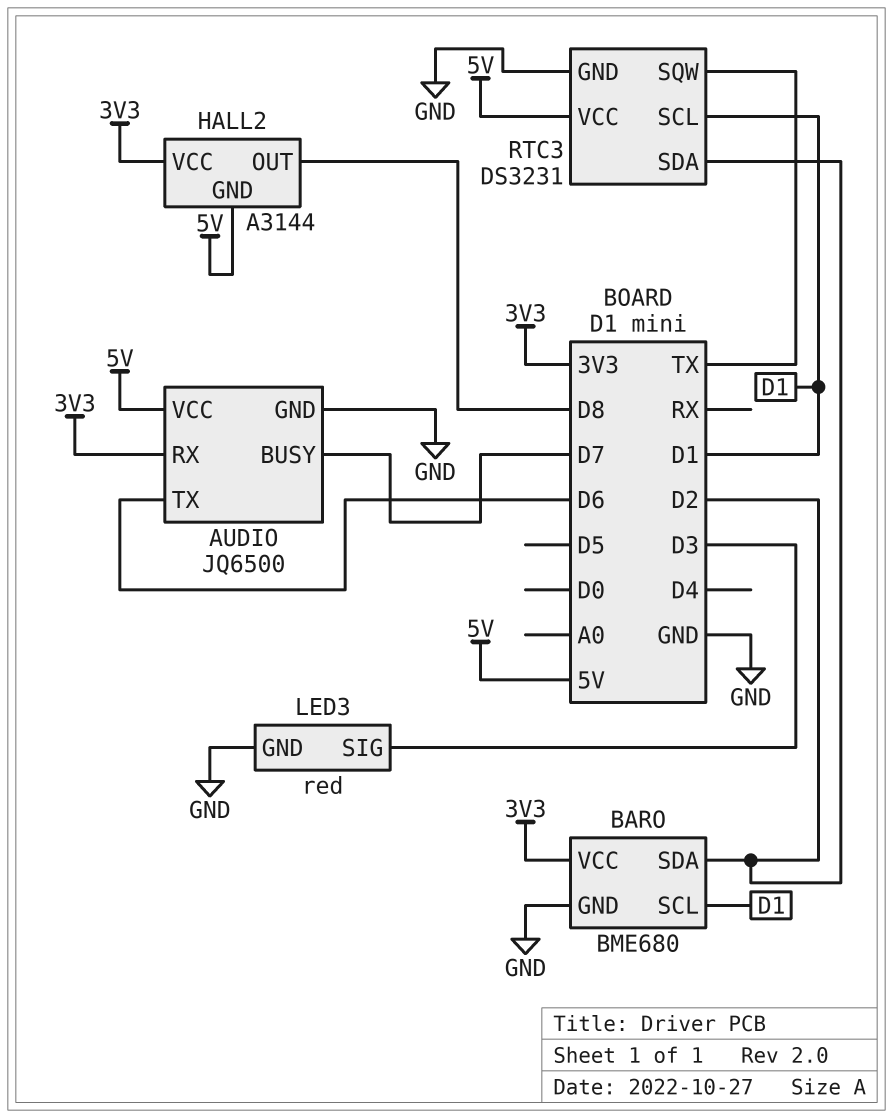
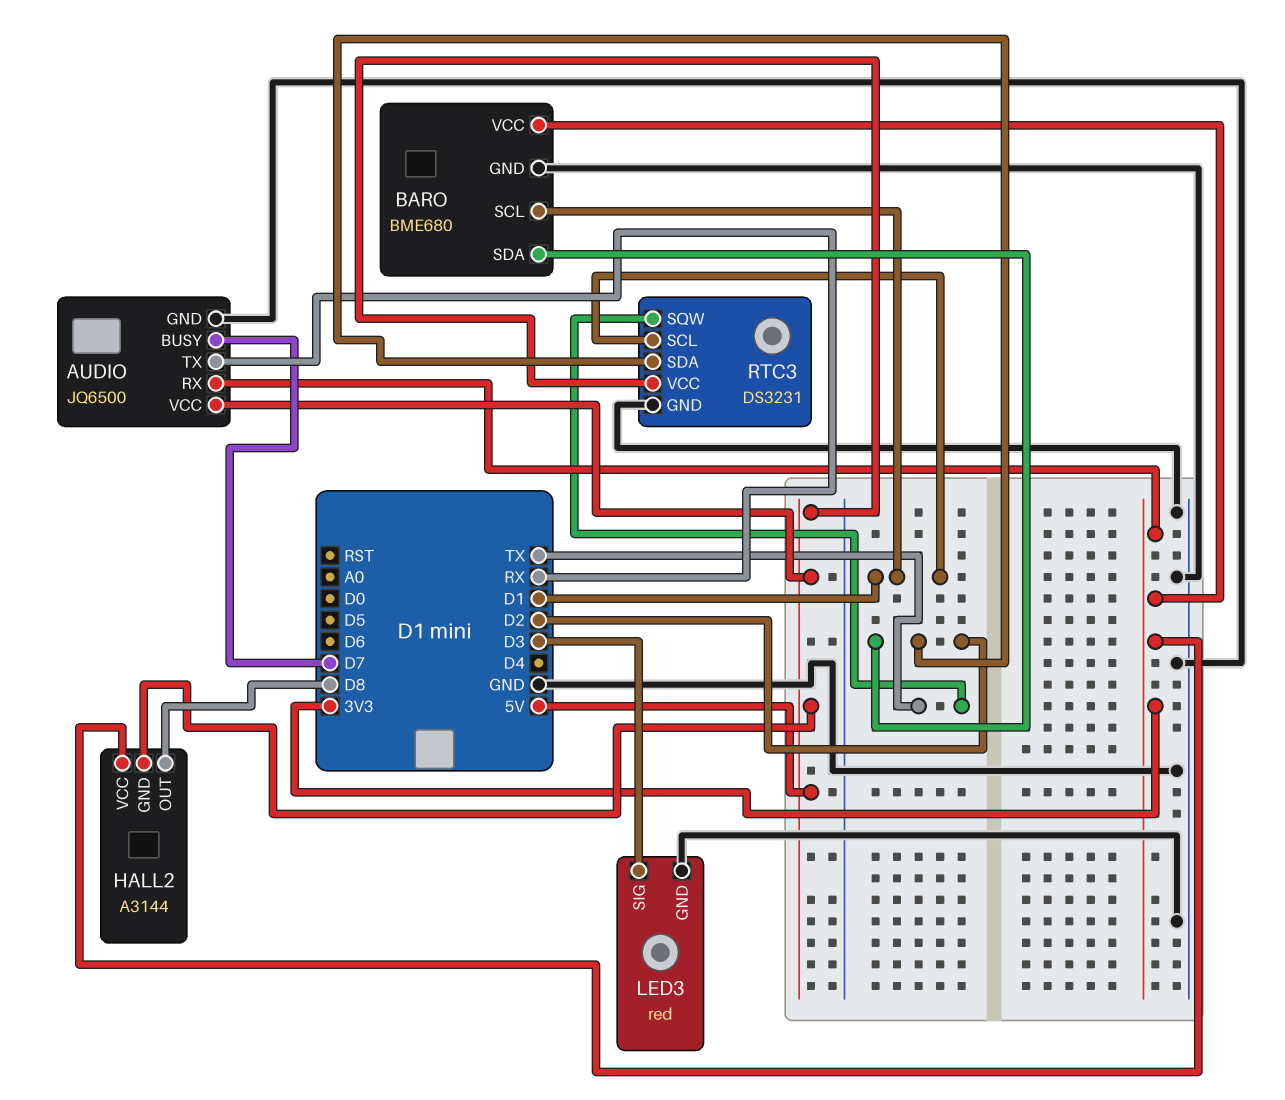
AUDIO pin TX: D6 -> RX

